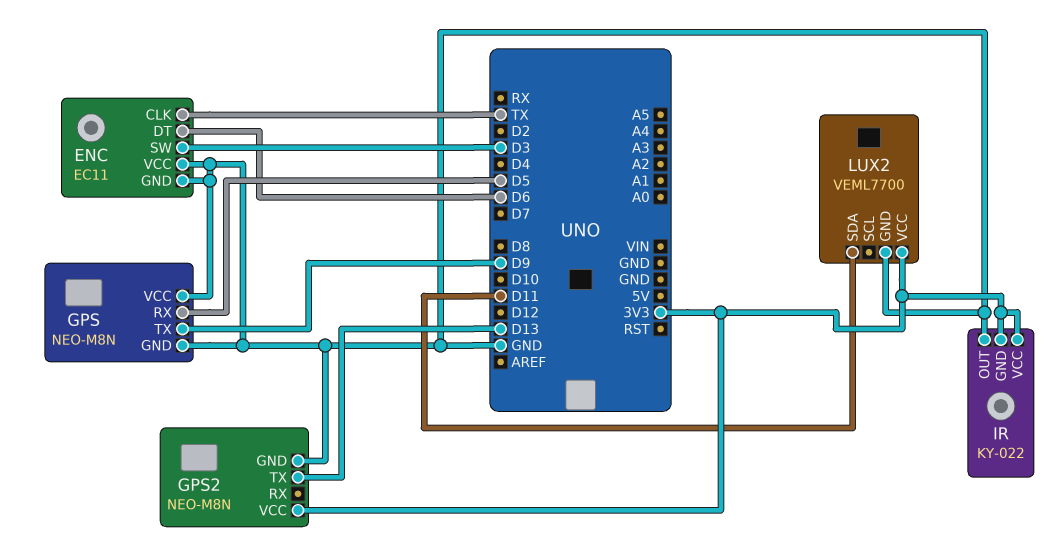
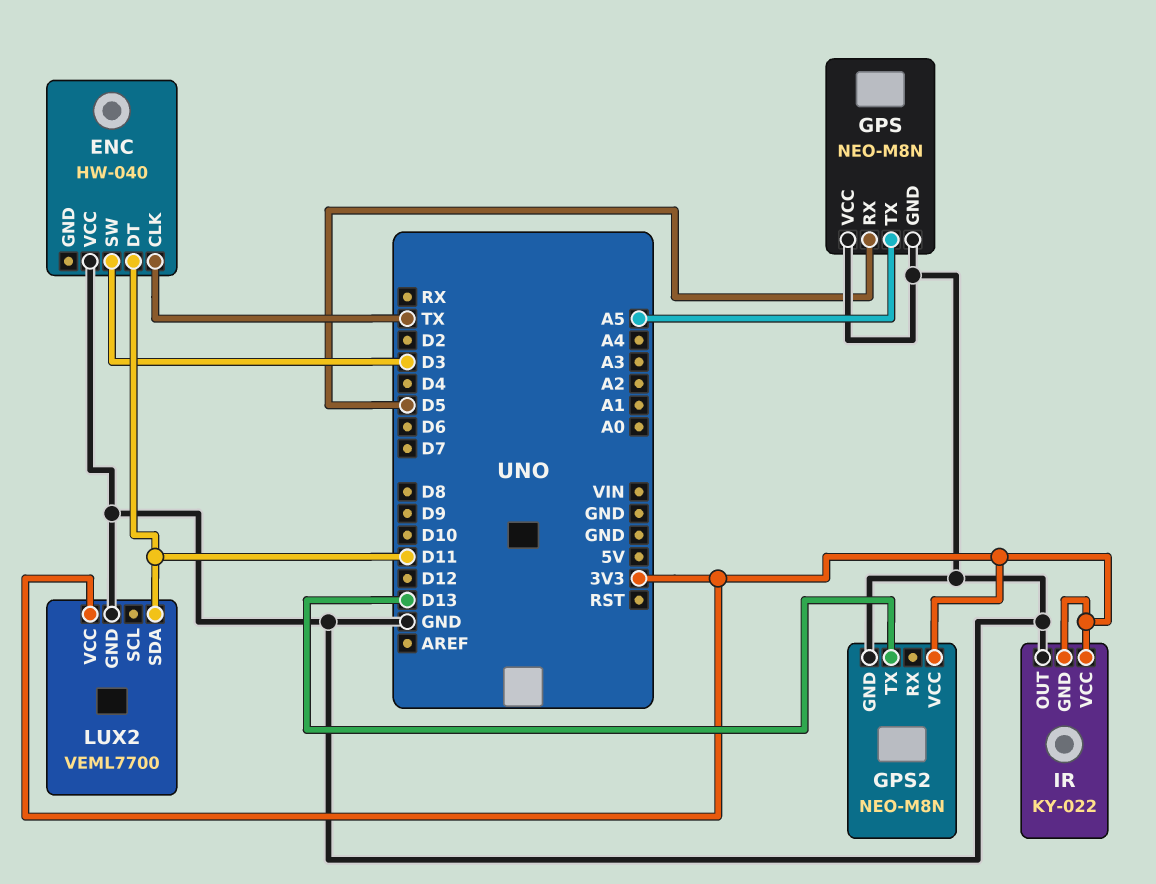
ENC: EC11 -> HW-040
ENC pin DT: D6 -> D11
ENC pin GND: GND -> none
GPS pin TX: D9 -> A5

